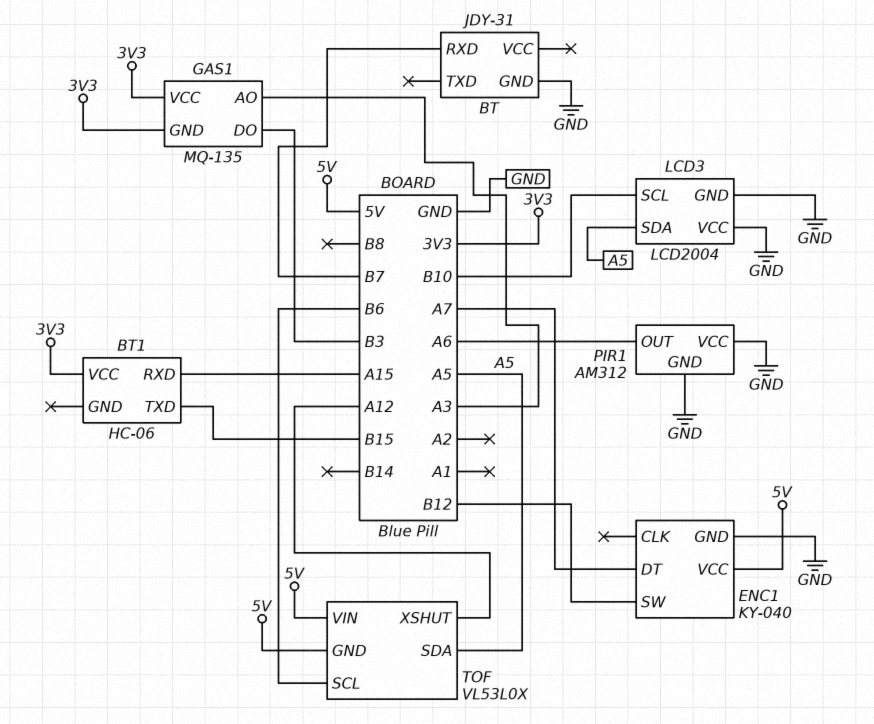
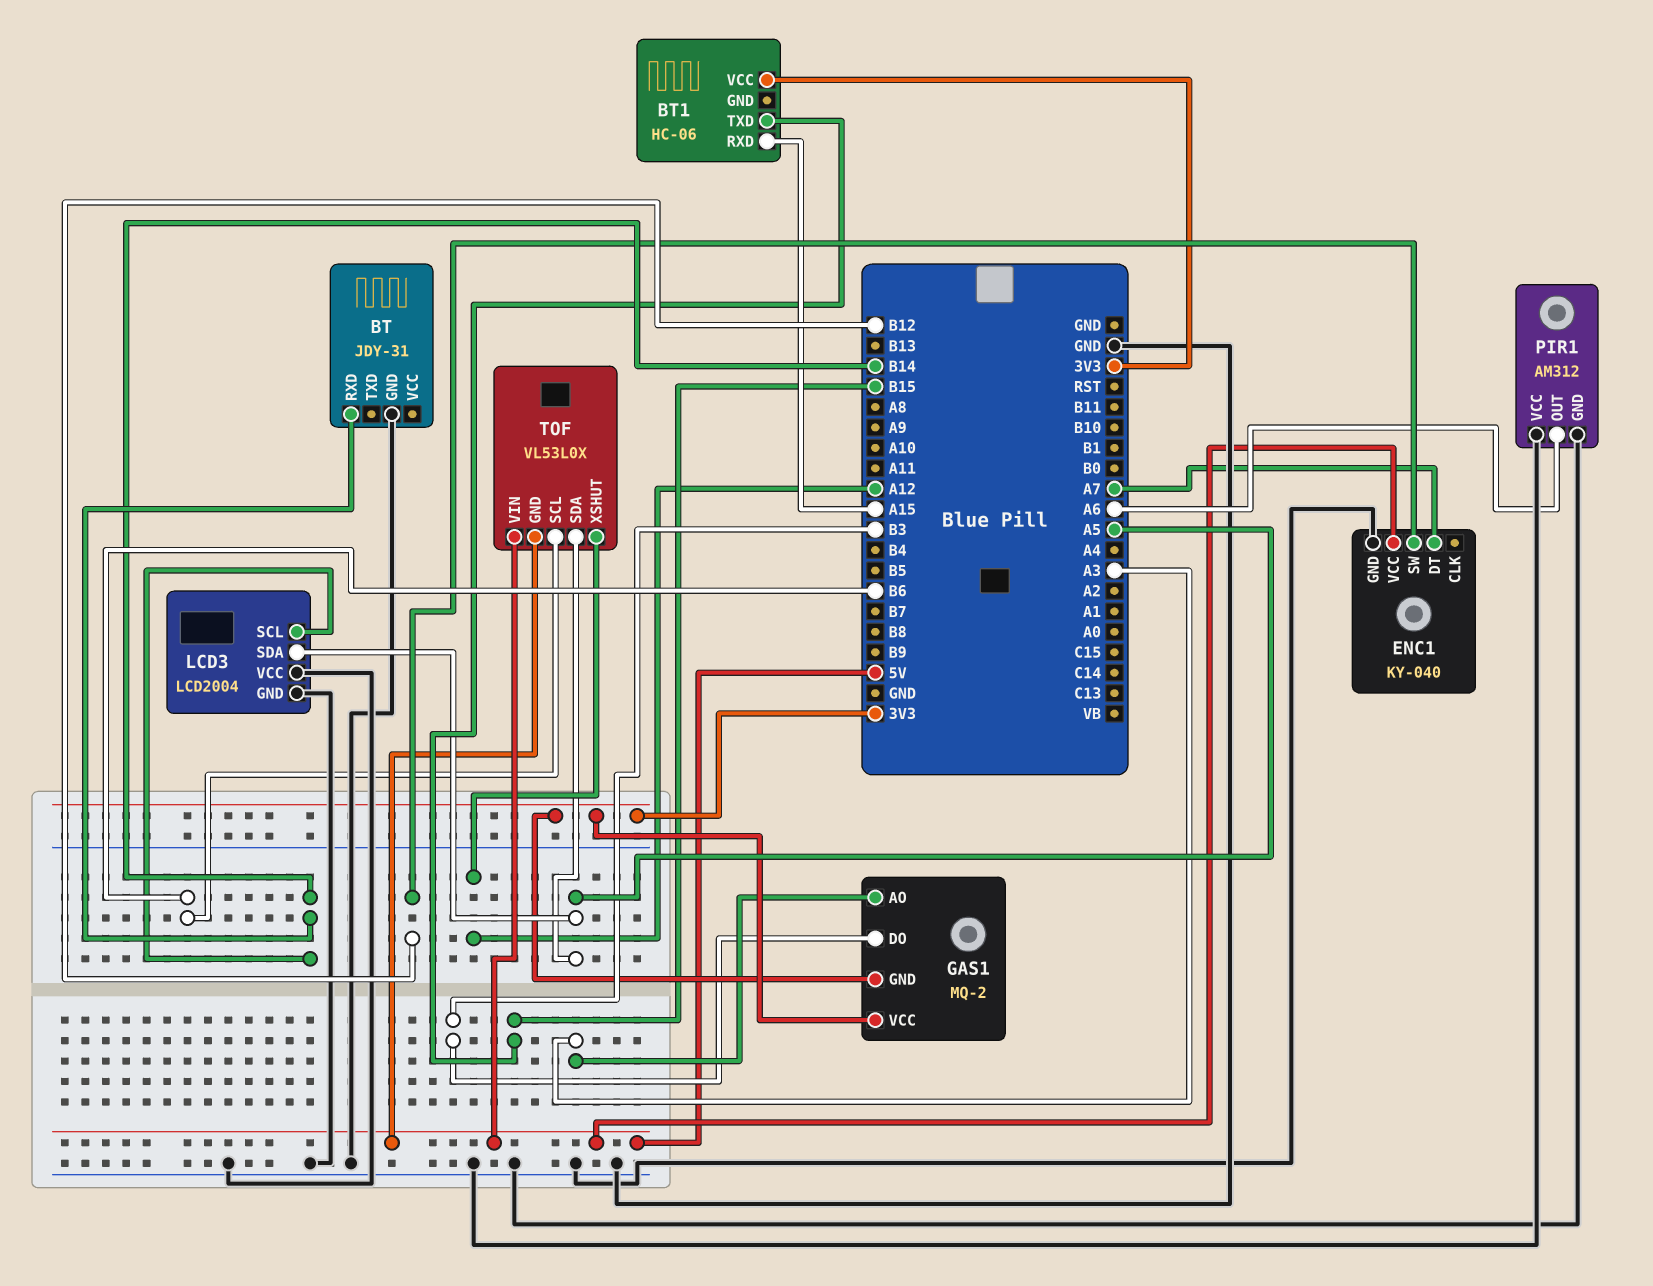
BT pin RXD: B7 -> B14
GAS1: MQ-135 -> MQ-2
LCD3 pin SCL: B10 -> B14

